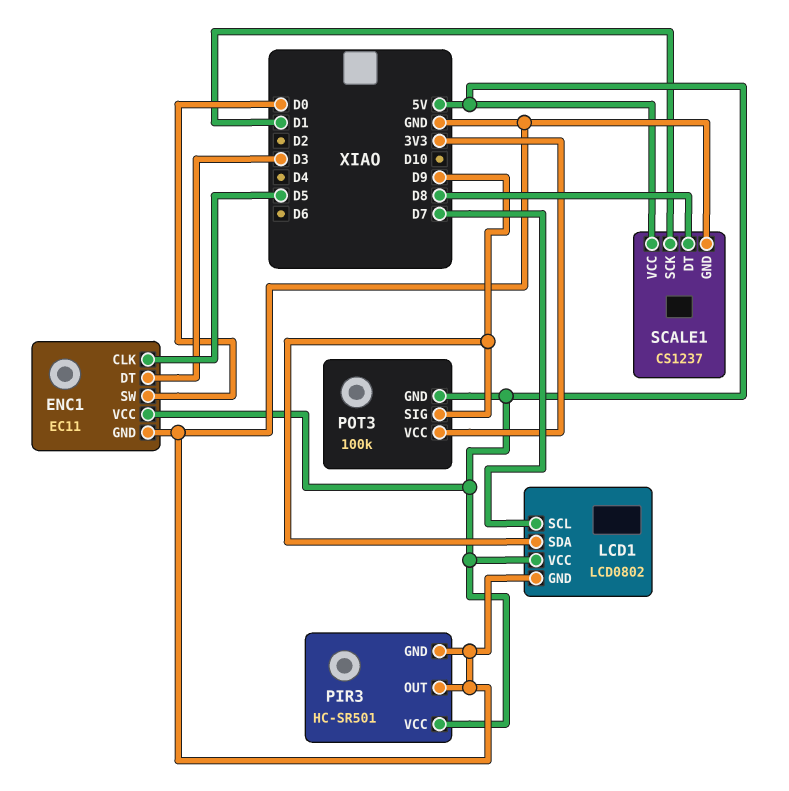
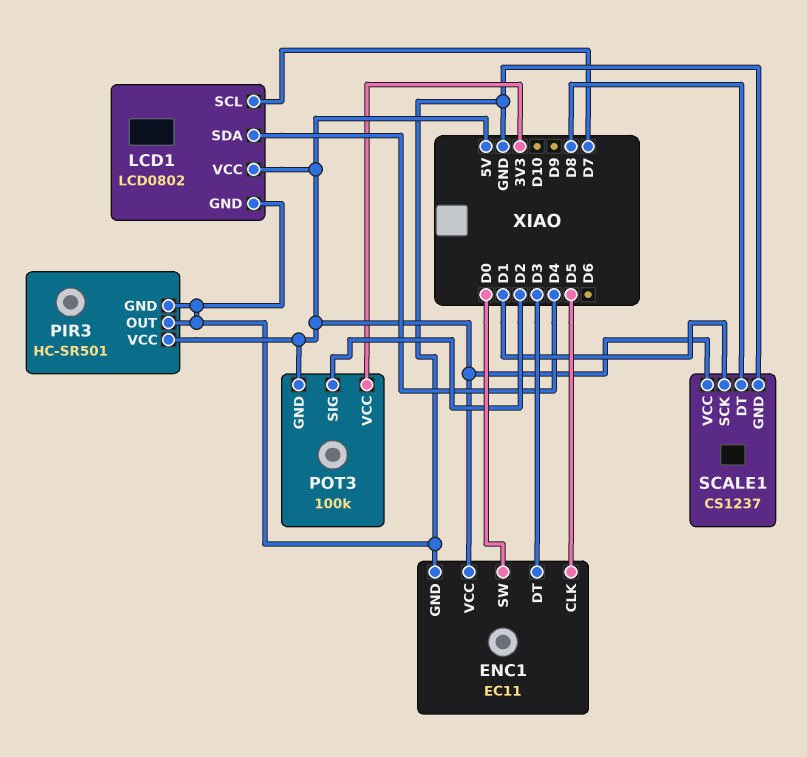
LCD1 pin SDA: D9 -> D4
POT3 pin SIG: D9 -> D2

